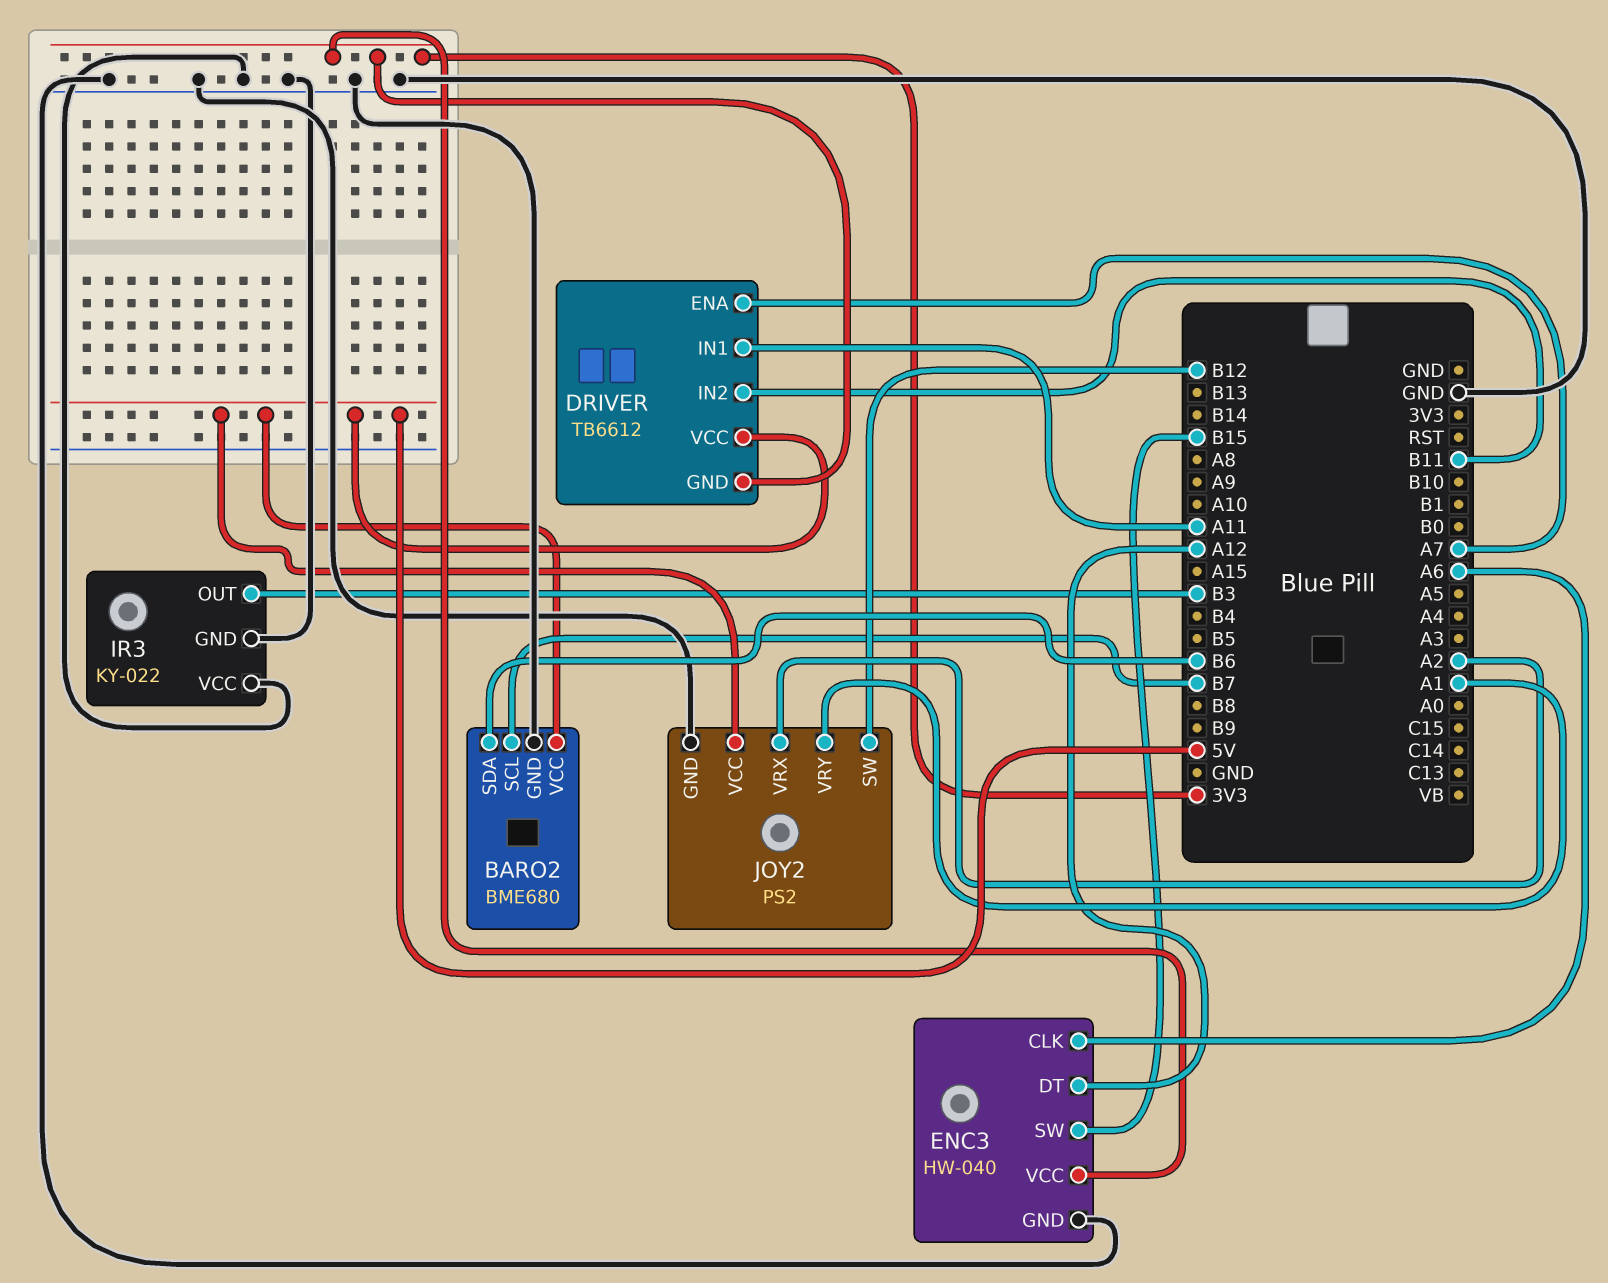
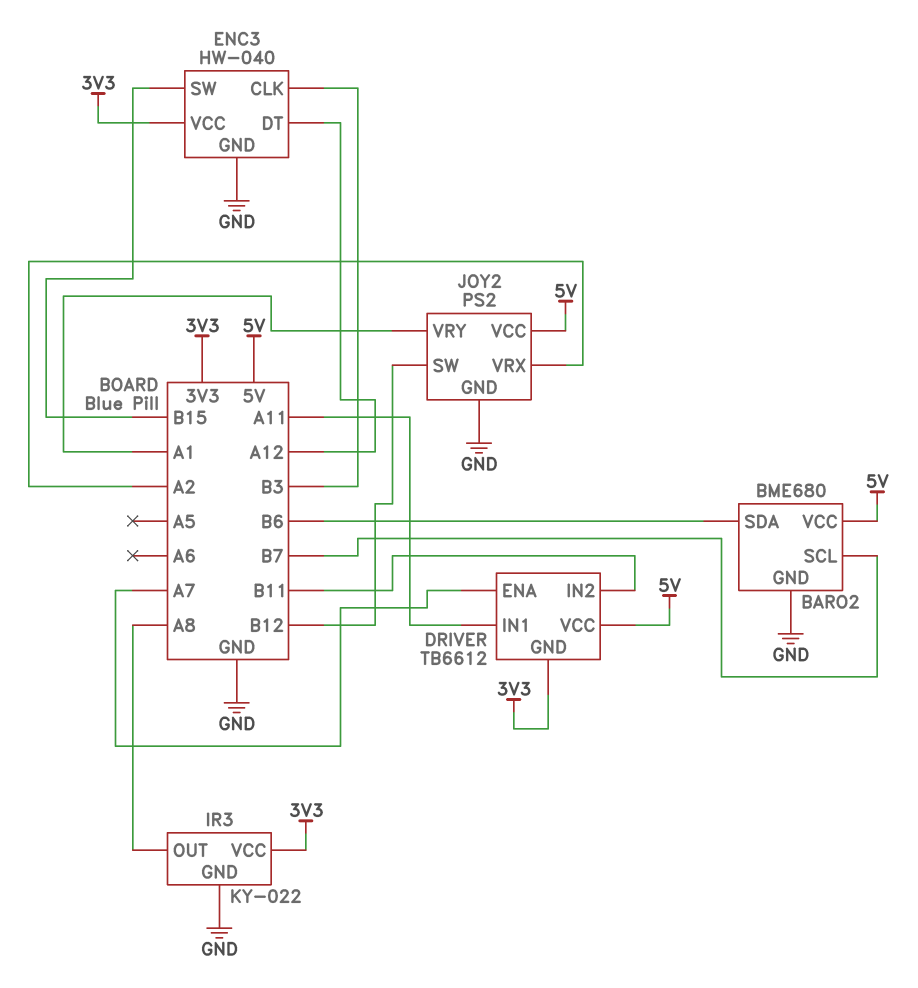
ENC3 pin CLK: A6 -> B3
IR3 pin OUT: B3 -> A8
IR3 pin VCC: GND -> 3V3

